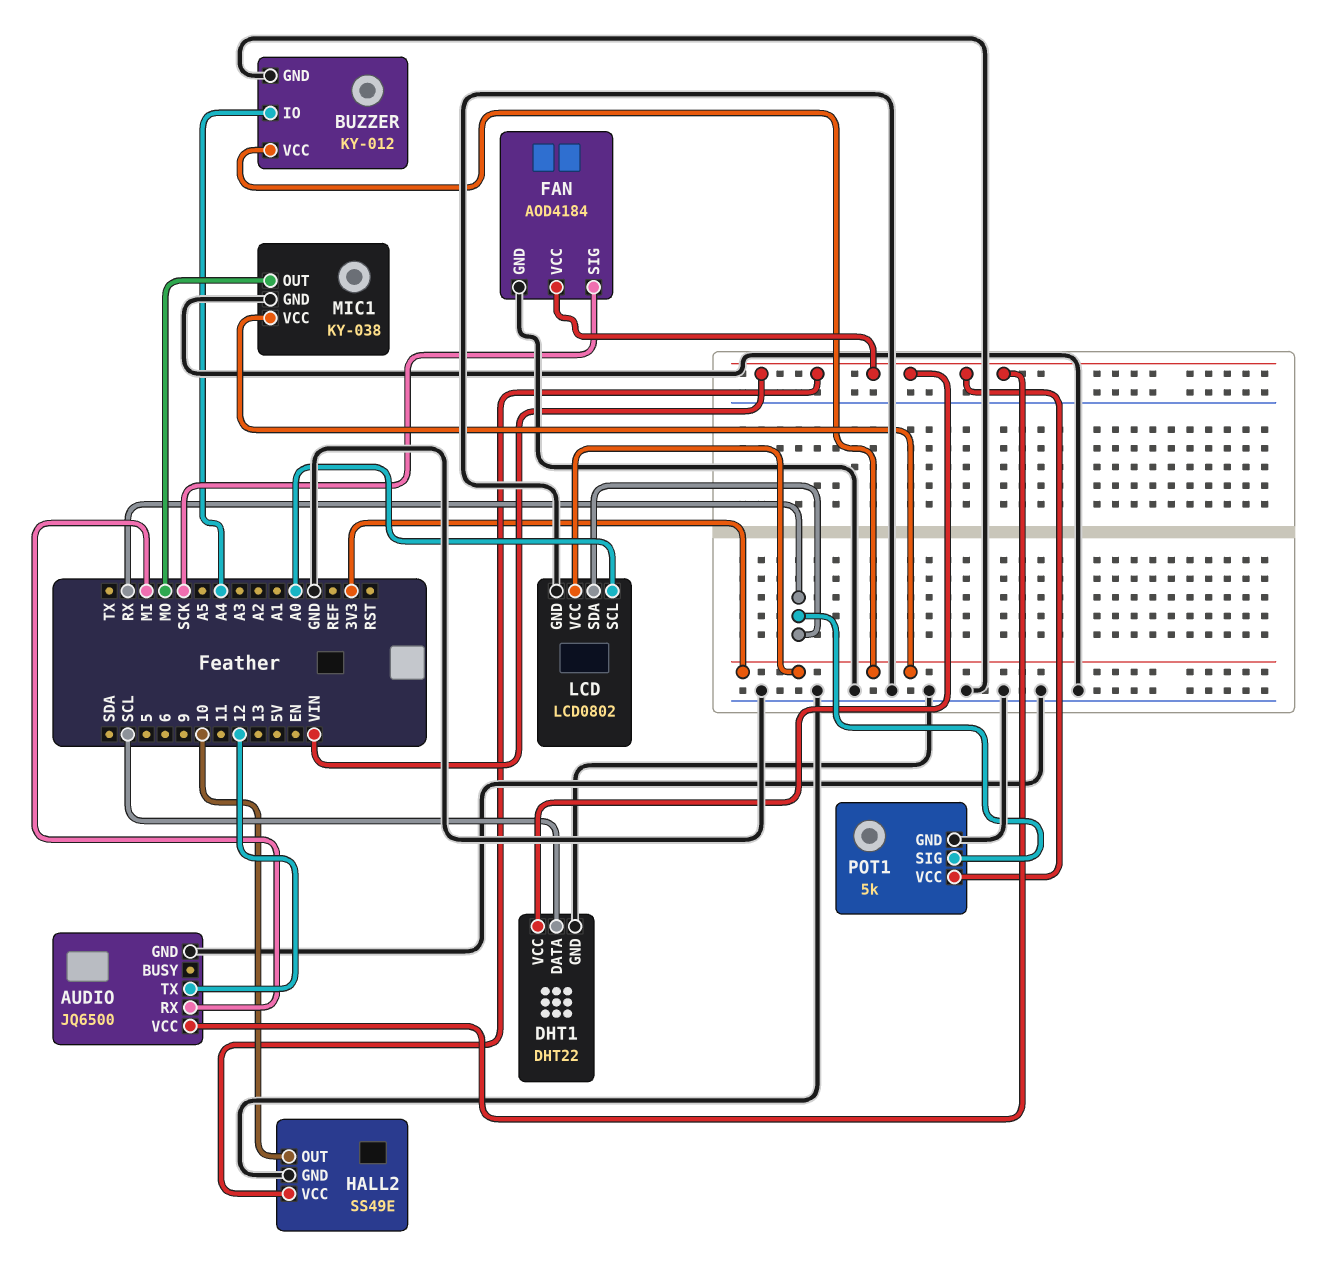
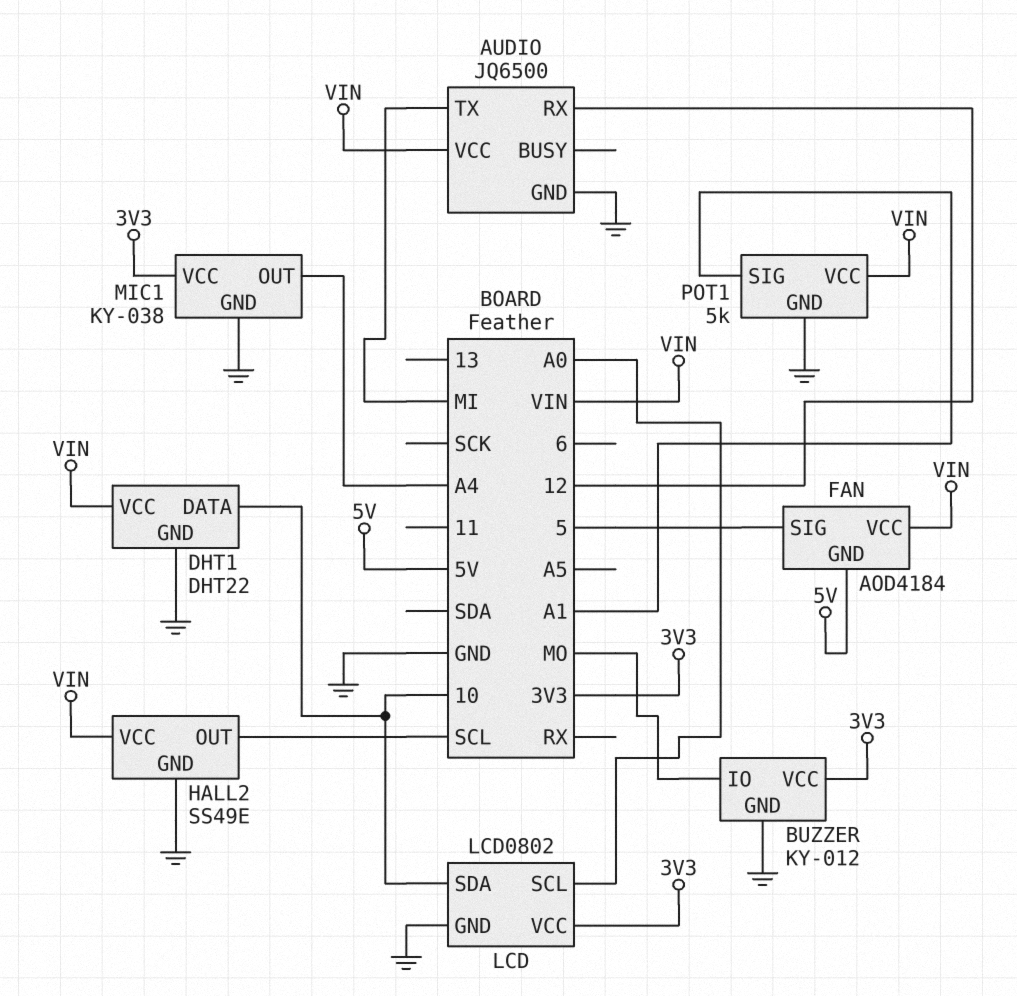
AUDIO pin RX: MI -> 12
AUDIO pin TX: 12 -> MI
BUZZER pin IO: A4 -> MO
DHT1 pin DATA: SCL -> 10
FAN pin GND: GND -> 5V
FAN pin SIG: SCK -> 5
HALL2 pin OUT: 10 -> SCL
LCD pin SDA: RX -> 10
MIC1 pin OUT: MO -> A4
POT1 pin SIG: RX -> A1

